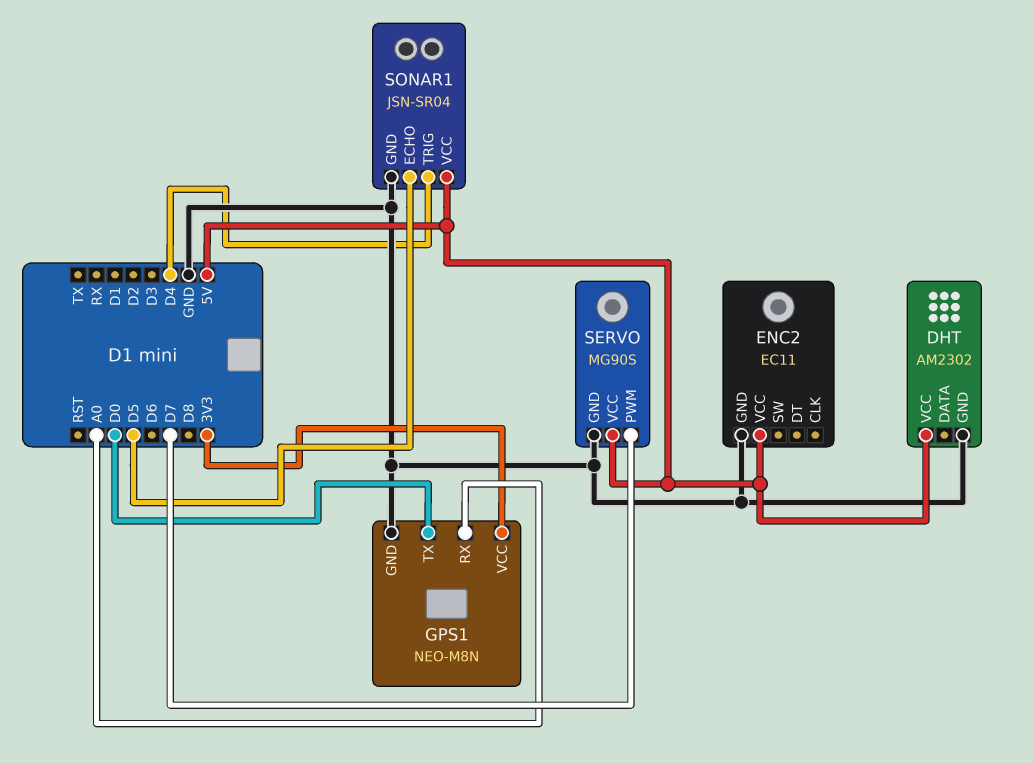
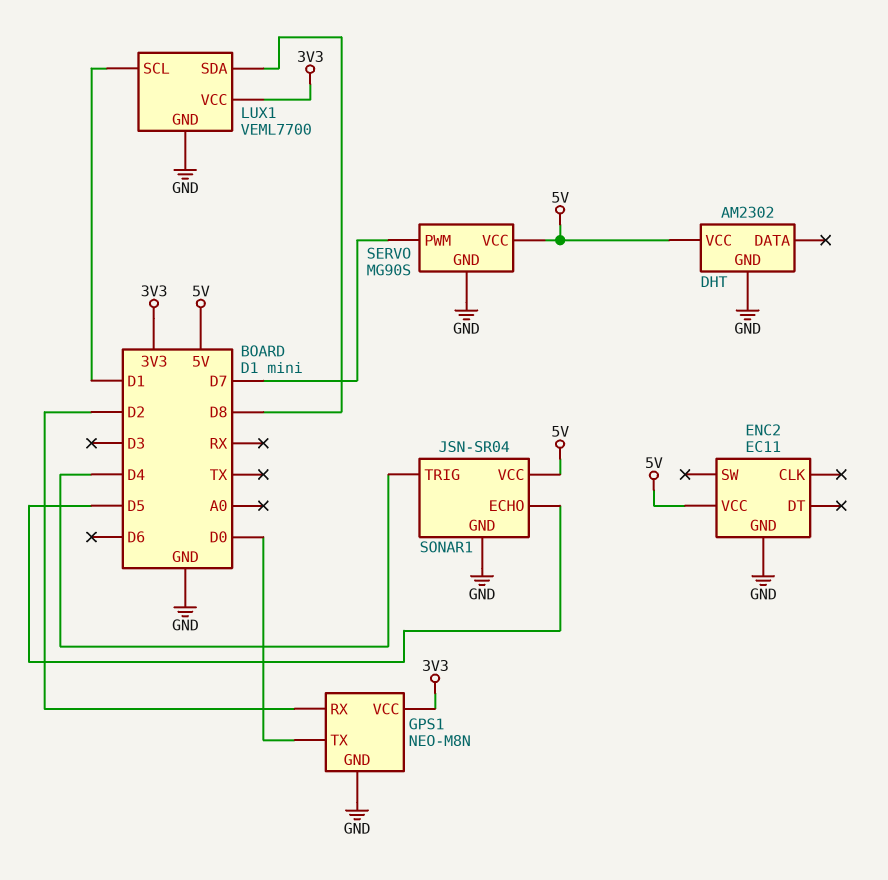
GPS1 pin RX: A0 -> D2
LUX1: none -> VEML7700
LUX1 pin GND: none -> GND
LUX1 pin SCL: none -> D1
LUX1 pin SDA: none -> D8
LUX1 pin VCC: none -> 3V3

